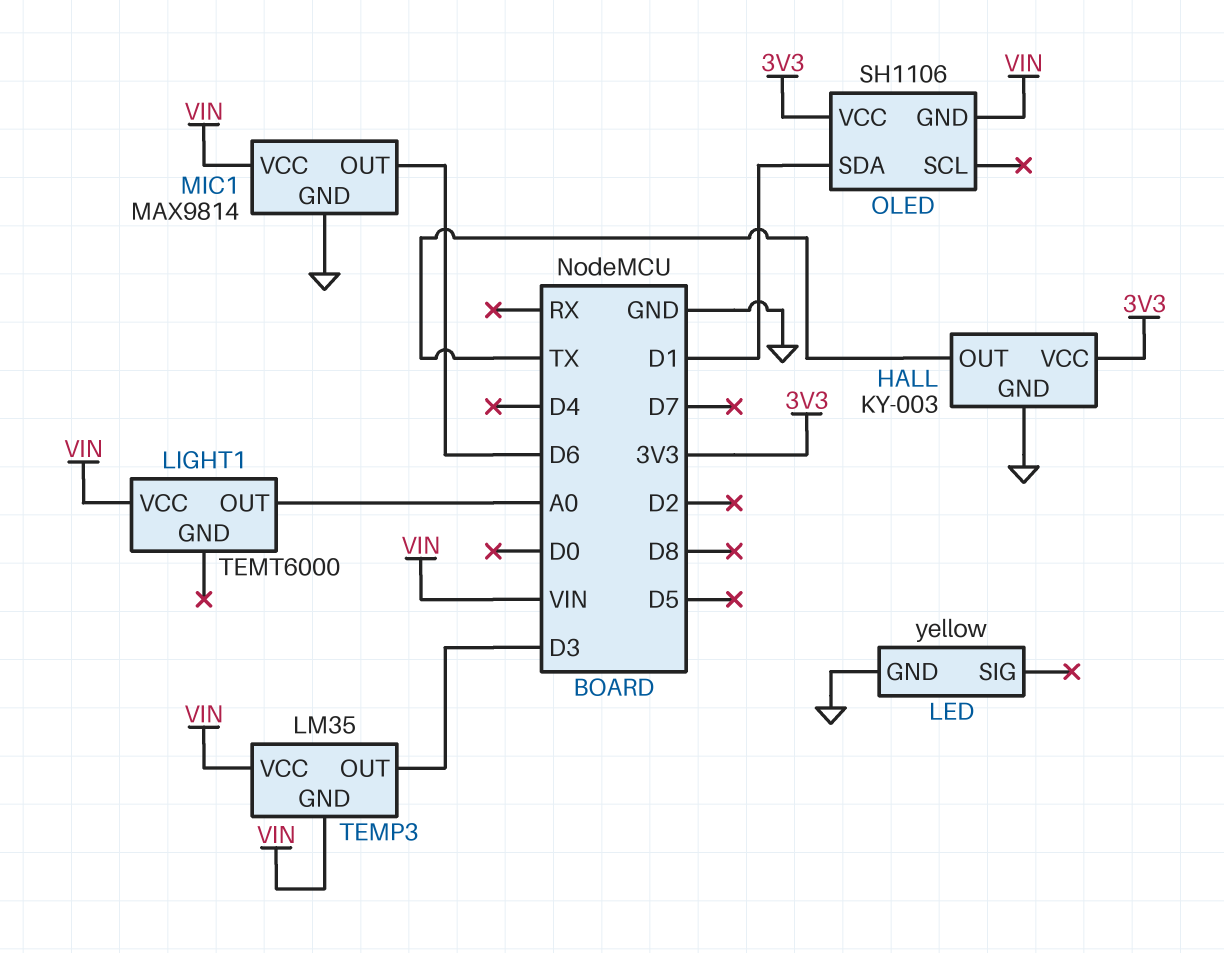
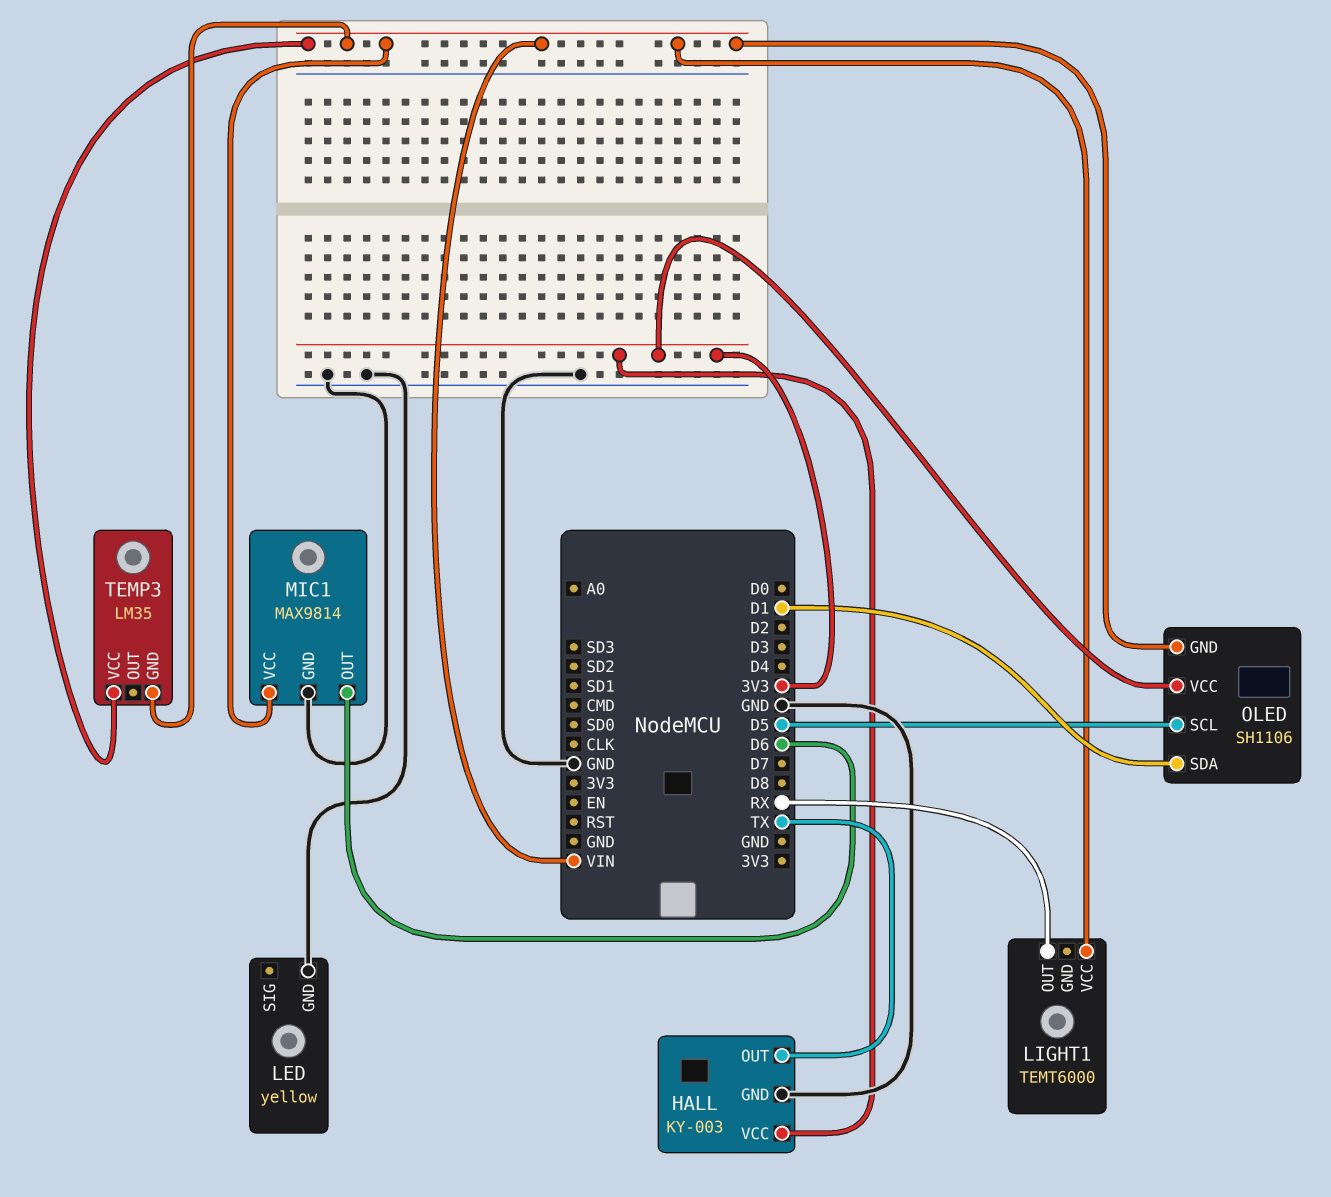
LIGHT1 pin OUT: A0 -> RX
OLED pin SCL: none -> D5
TEMP3 pin OUT: D3 -> none

